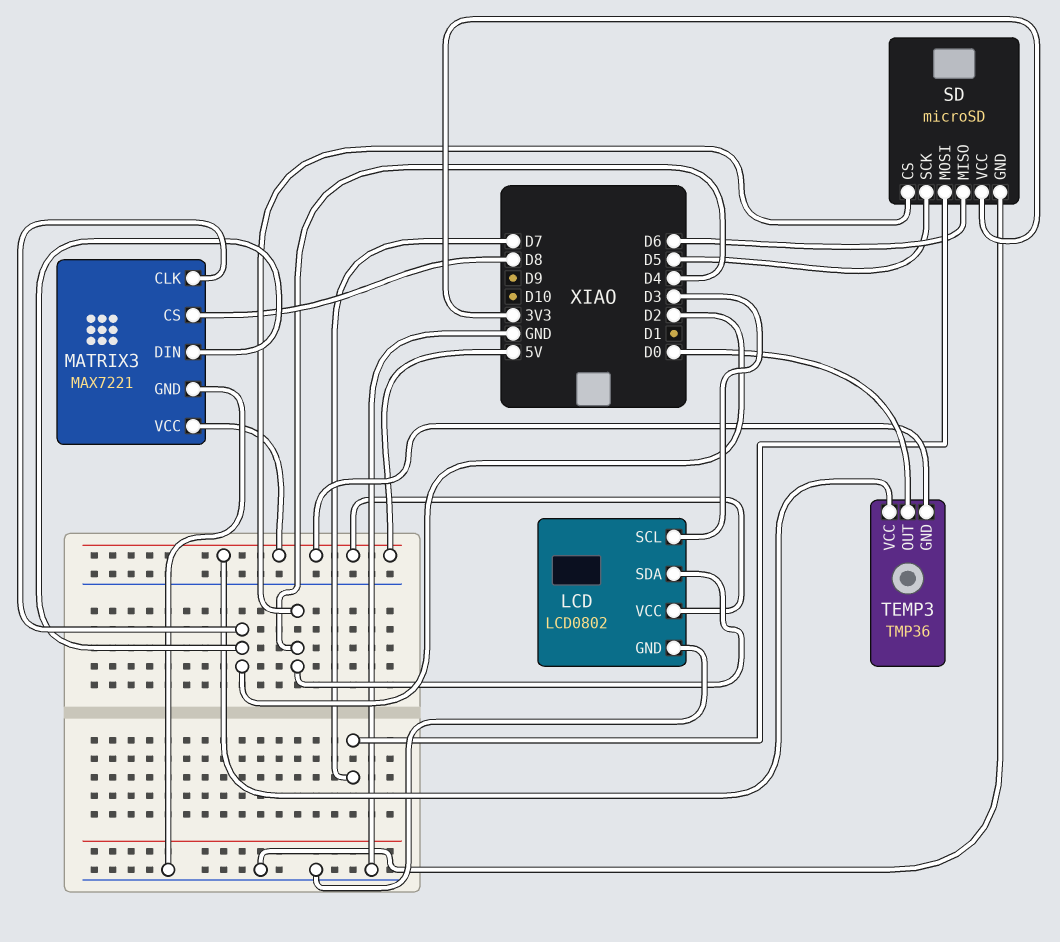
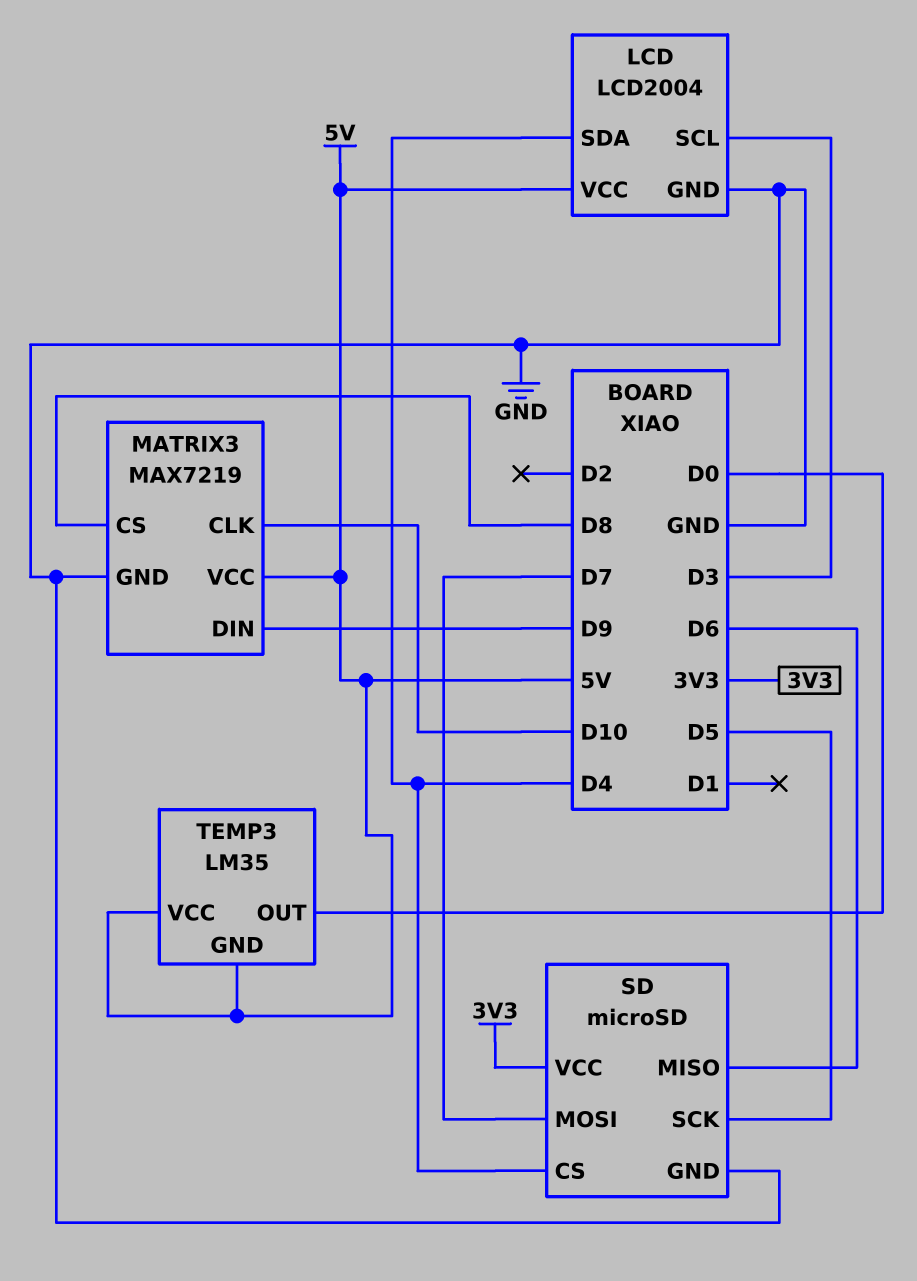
LCD: LCD0802 -> LCD2004
MATRIX3: MAX7221 -> MAX7219
MATRIX3 pin CLK: D2 -> D10
MATRIX3 pin DIN: D2 -> D9
TEMP3: TMP36 -> LM35

